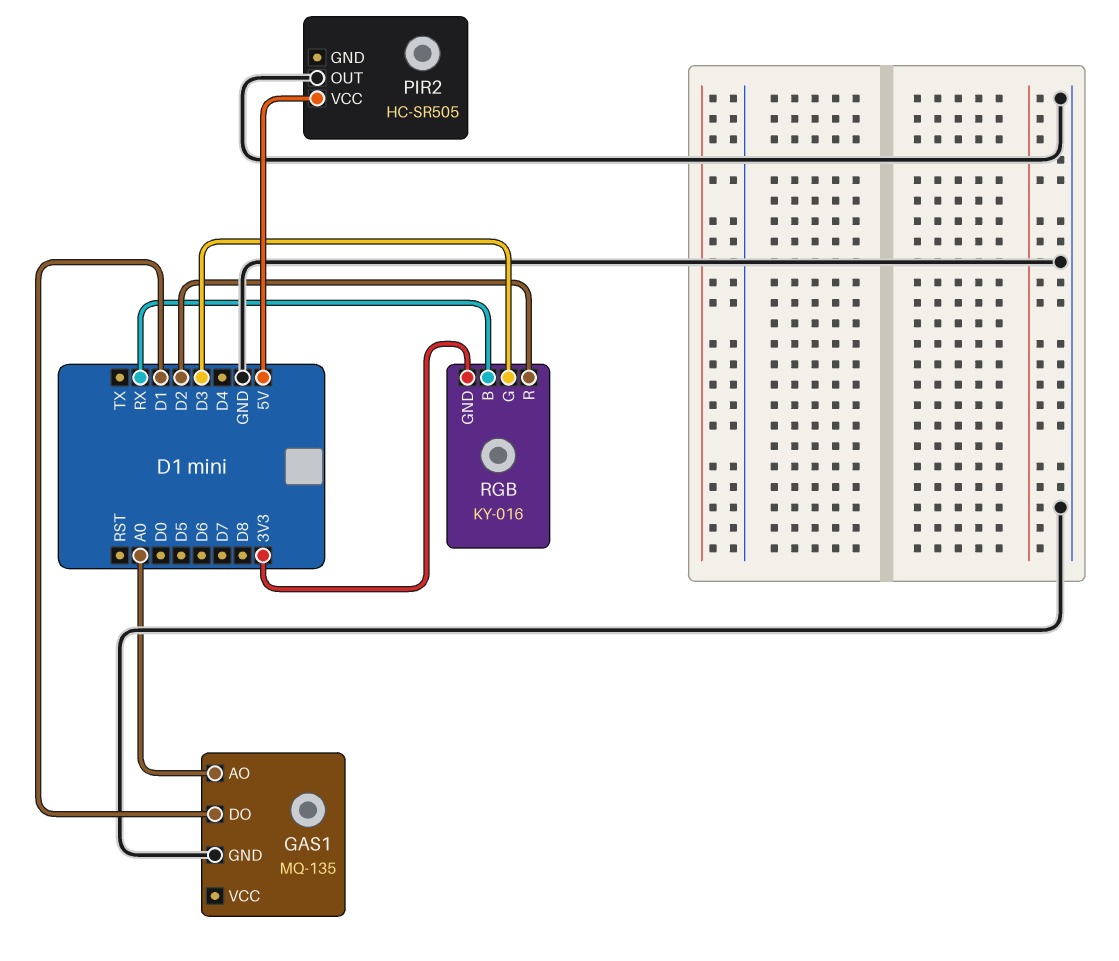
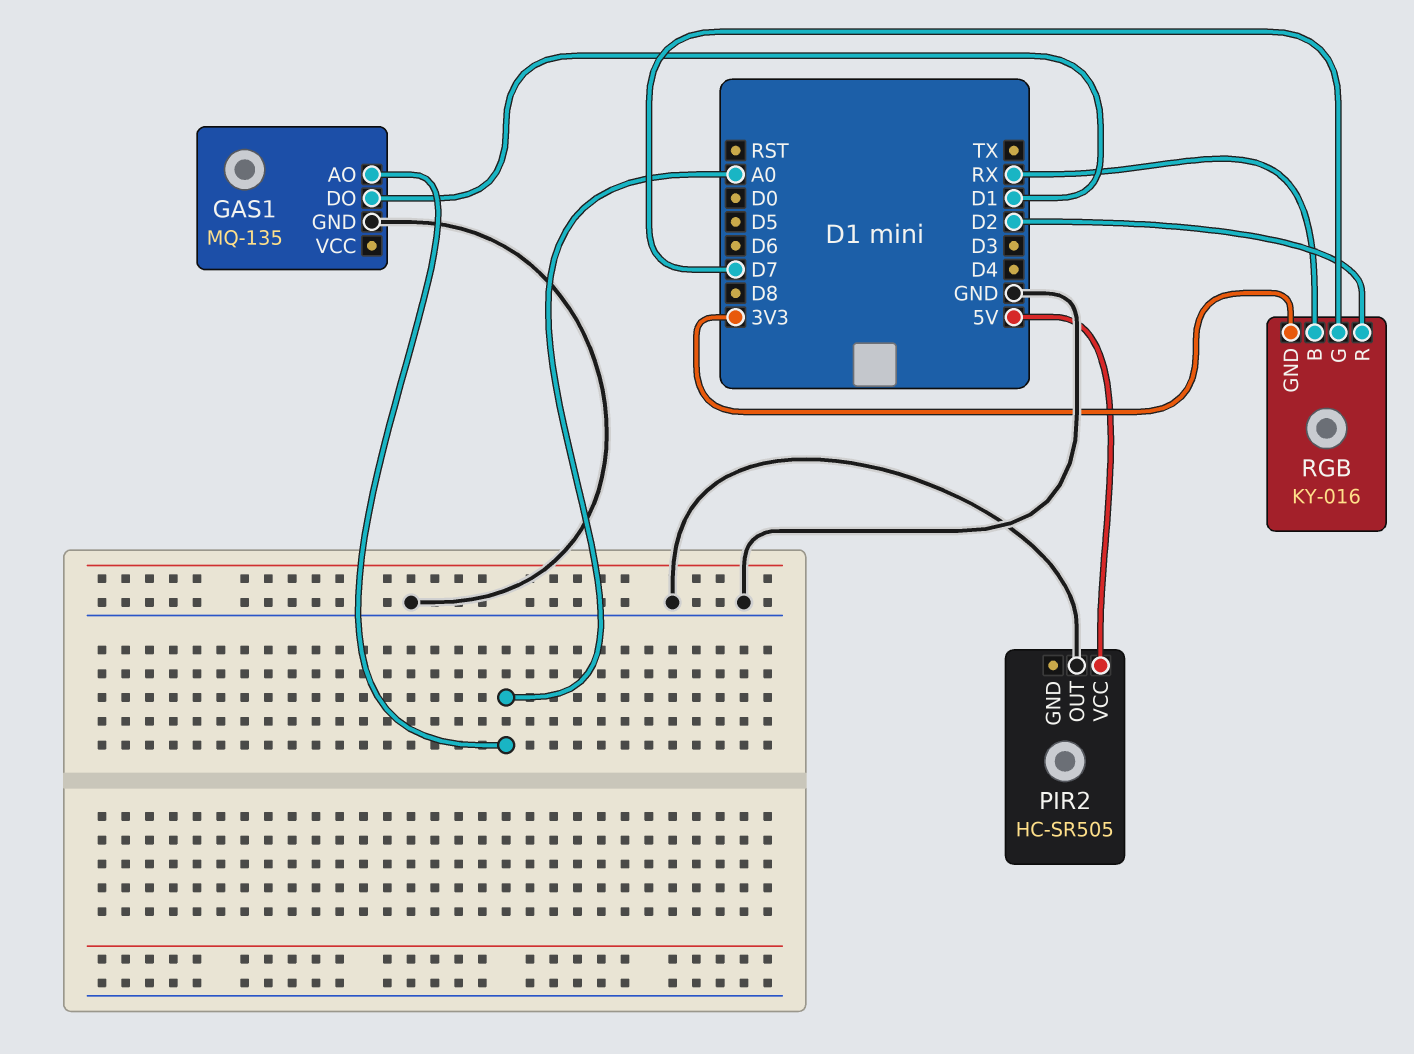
RGB pin G: D3 -> D7

